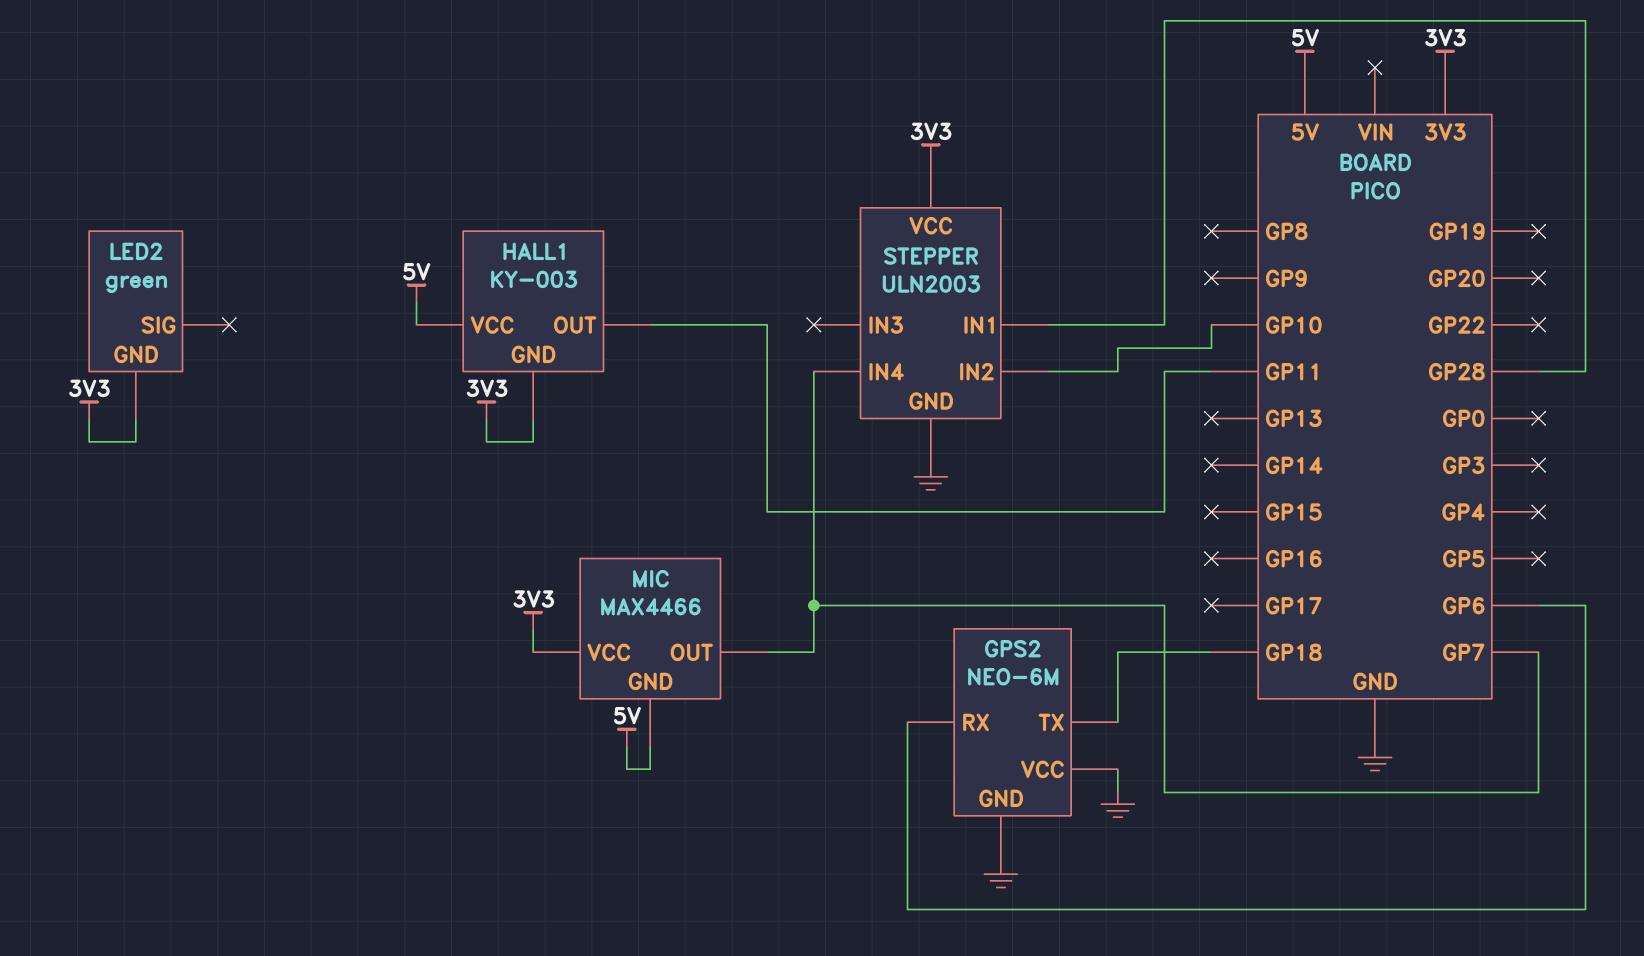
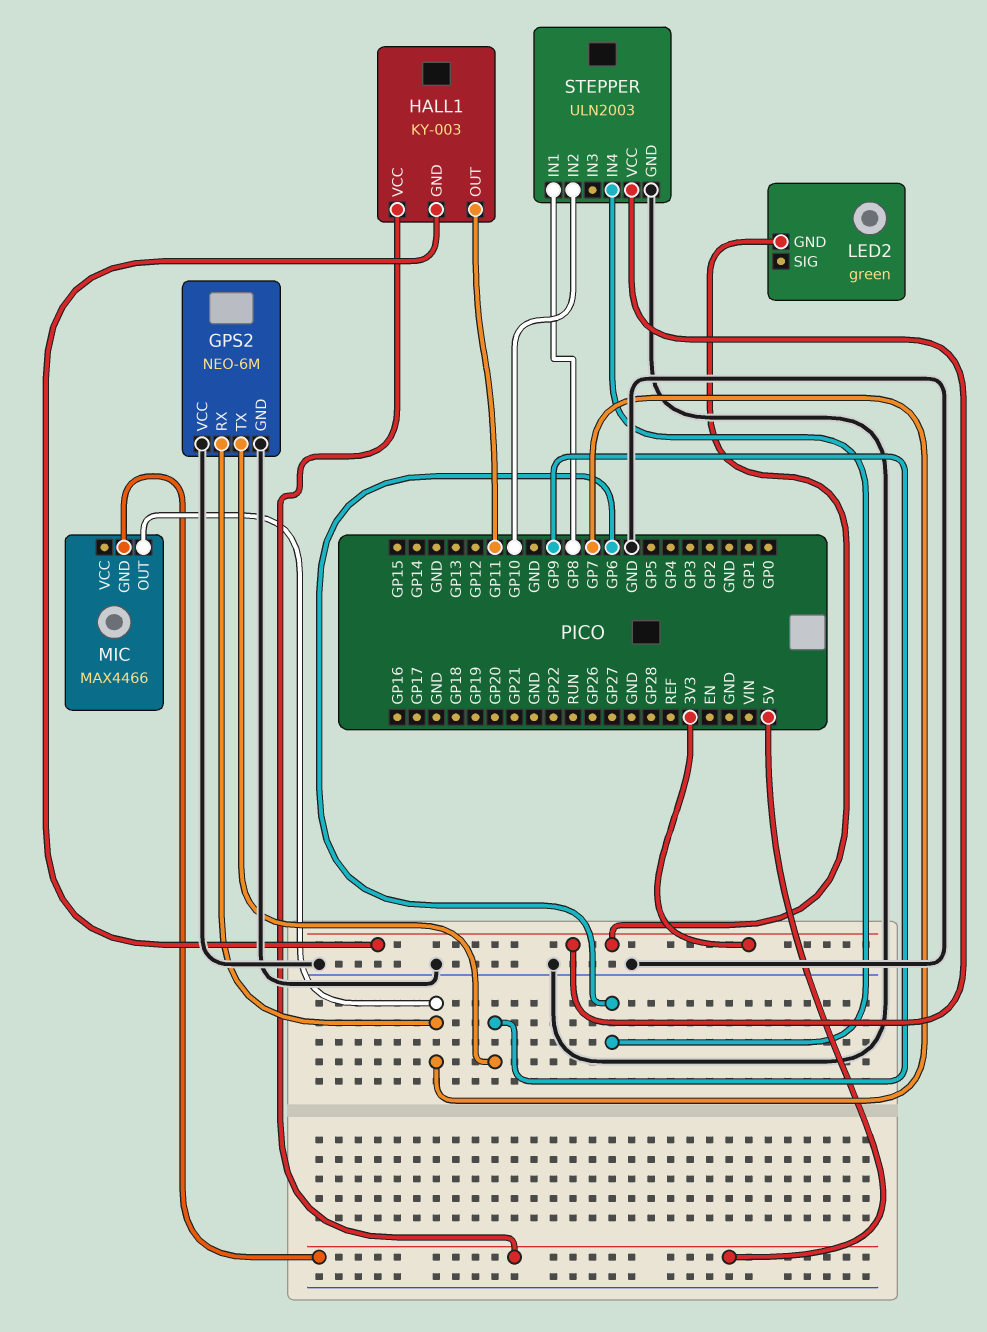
GPS2 pin RX: GP6 -> GP7
GPS2 pin TX: GP18 -> GP9
MIC pin VCC: 3V3 -> none
STEPPER pin IN1: GP28 -> GP8
STEPPER pin IN4: GP7 -> GP6

